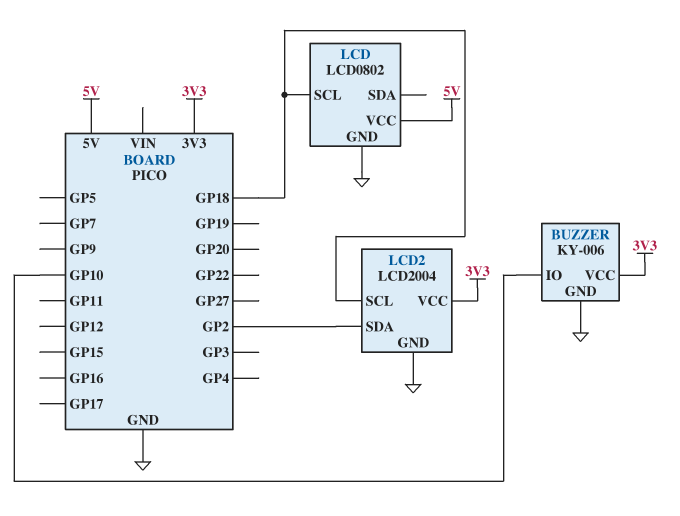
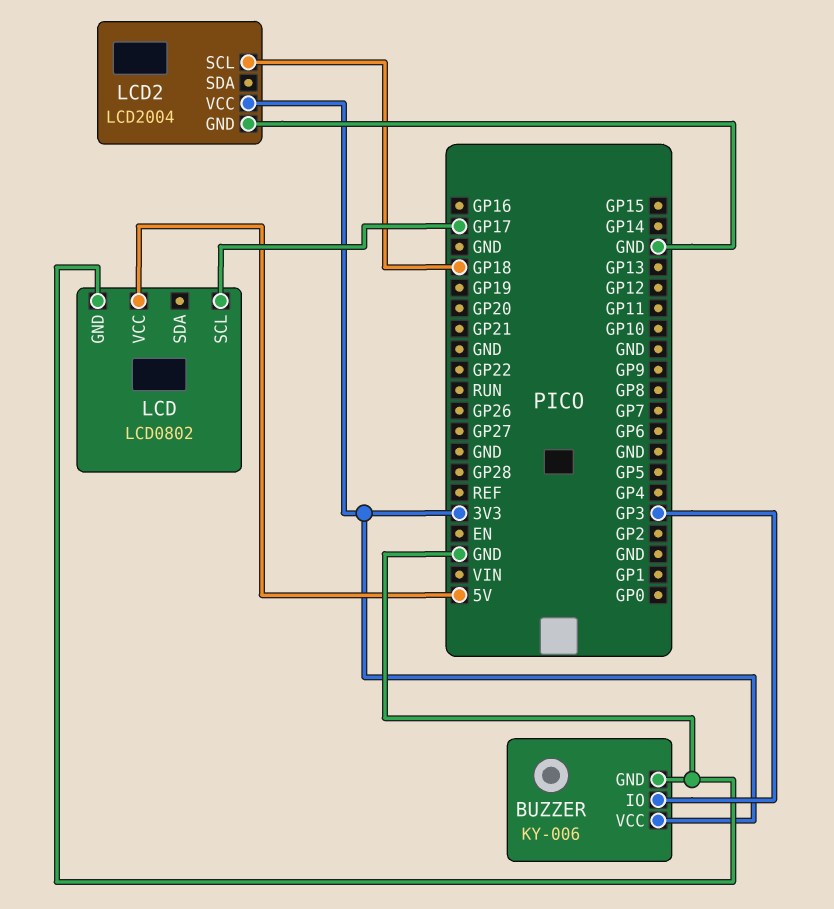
BUZZER pin IO: GP10 -> GP3
LCD pin SCL: GP18 -> GP17
LCD2 pin SDA: GP2 -> none

